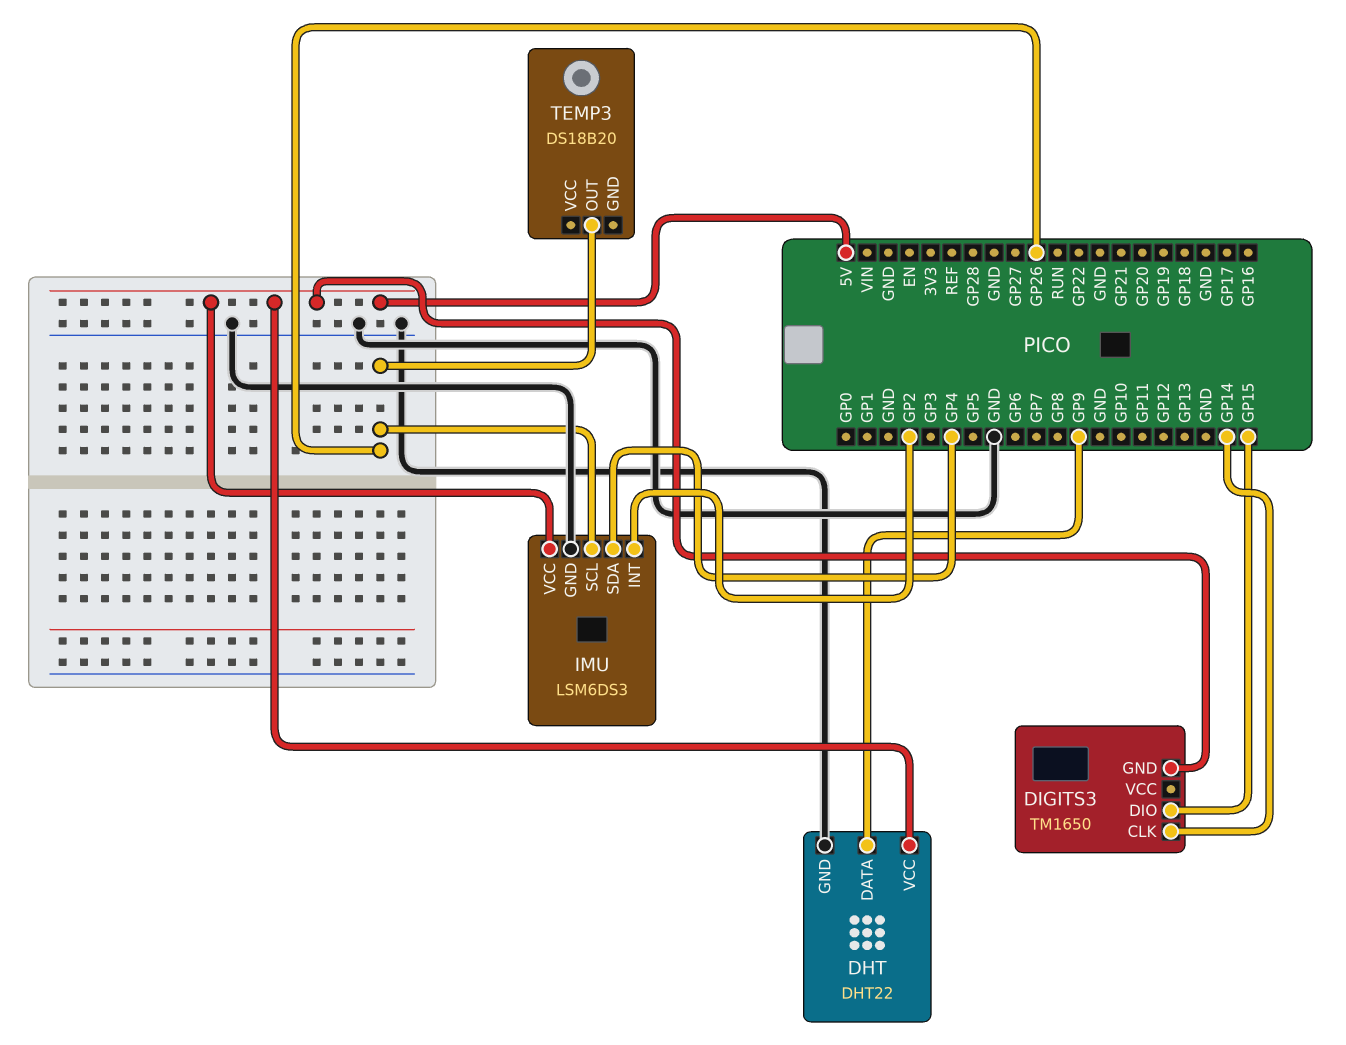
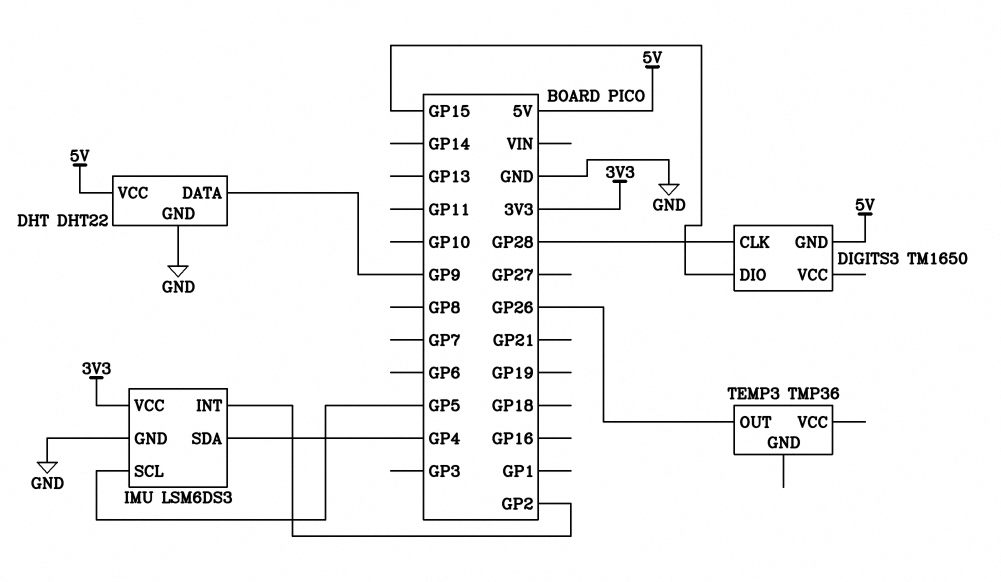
DIGITS3 pin CLK: GP14 -> GP28
IMU pin SCL: GP26 -> GP5
IMU pin VCC: 5V -> 3V3
TEMP3: DS18B20 -> TMP36

